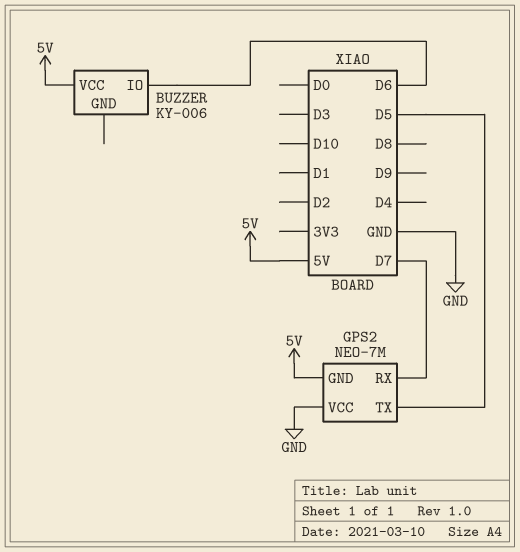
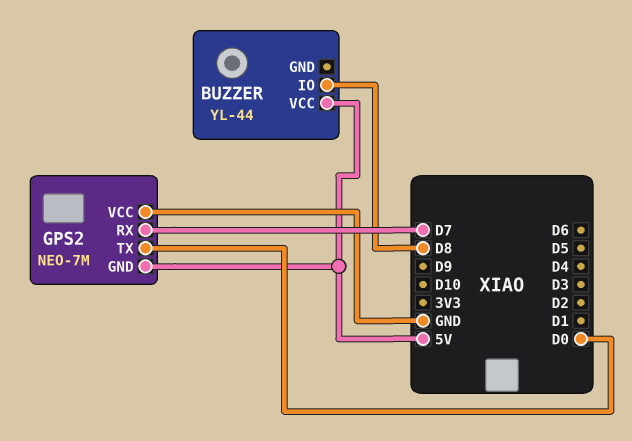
BUZZER: KY-006 -> YL-44
BUZZER pin IO: D6 -> D8
GPS2 pin TX: D5 -> D0

